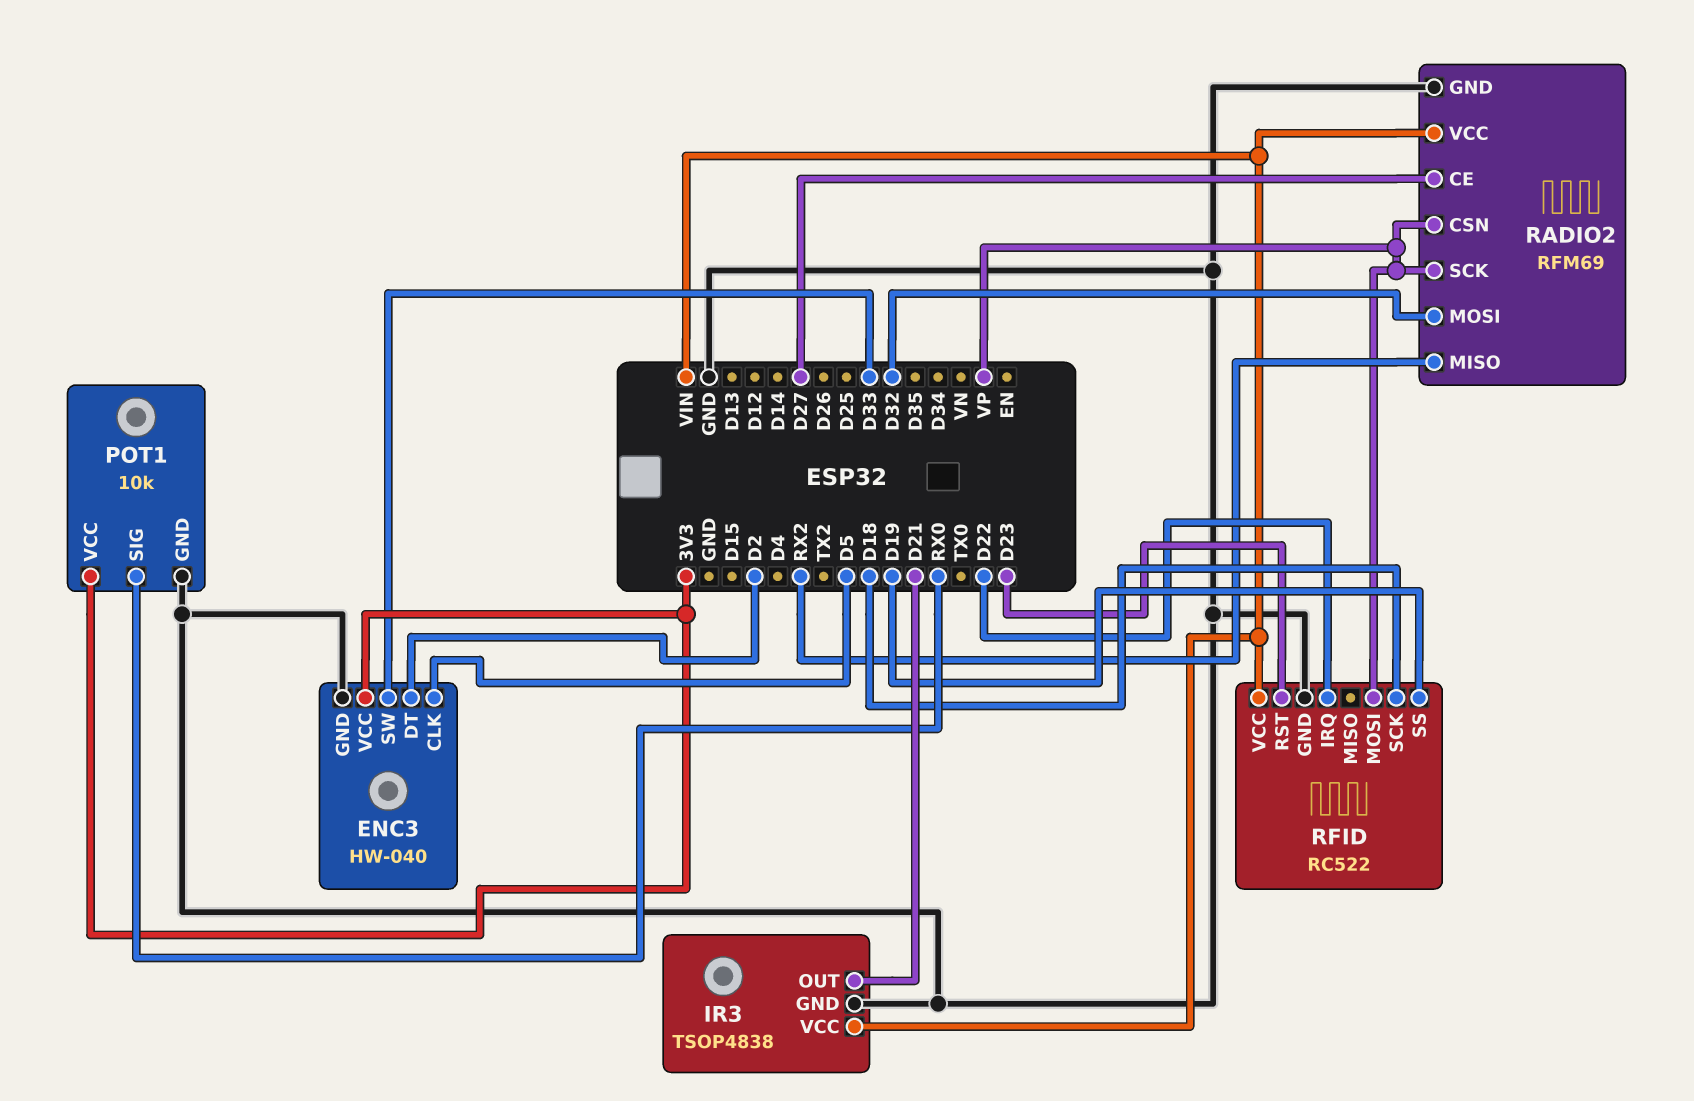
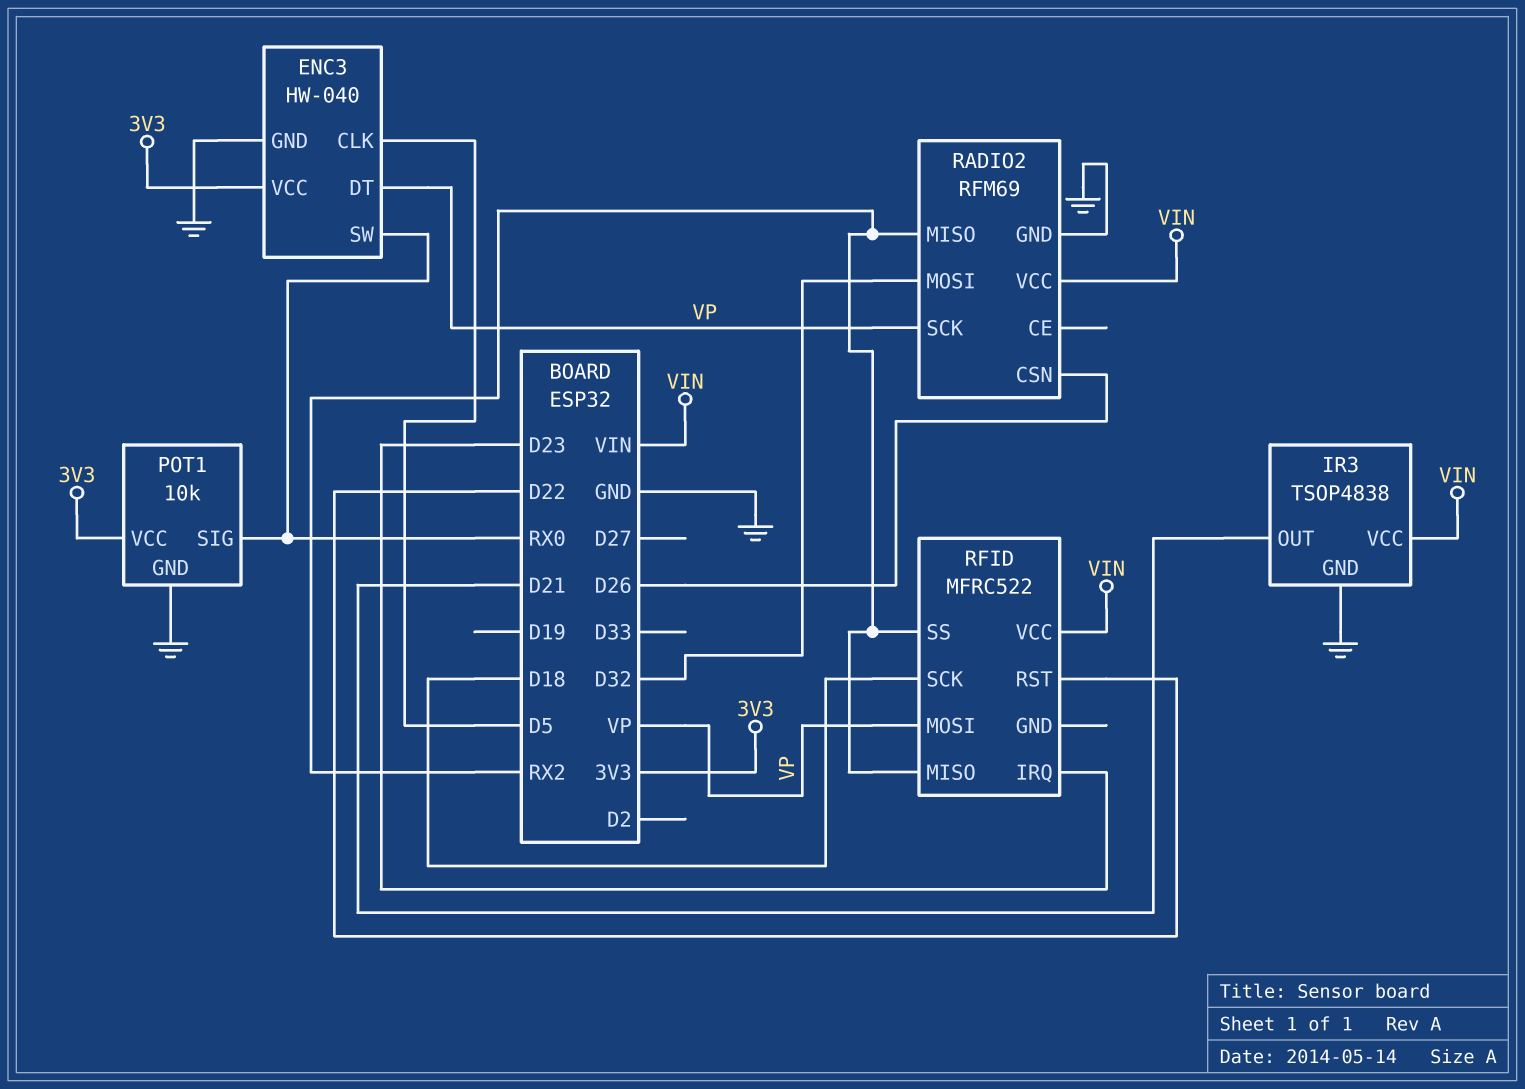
ENC3 pin DT: D2 -> VP
ENC3 pin SW: D33 -> RX0
RADIO2 pin CE: D27 -> none
RADIO2 pin CSN: VP -> D26
RFID: RC522 -> MFRC522
RFID pin GND: GND -> none
RFID pin IRQ: D22 -> D23
RFID pin MISO: none -> RX2
RFID pin RST: D23 -> D22
RFID pin SS: D19 -> RX2

